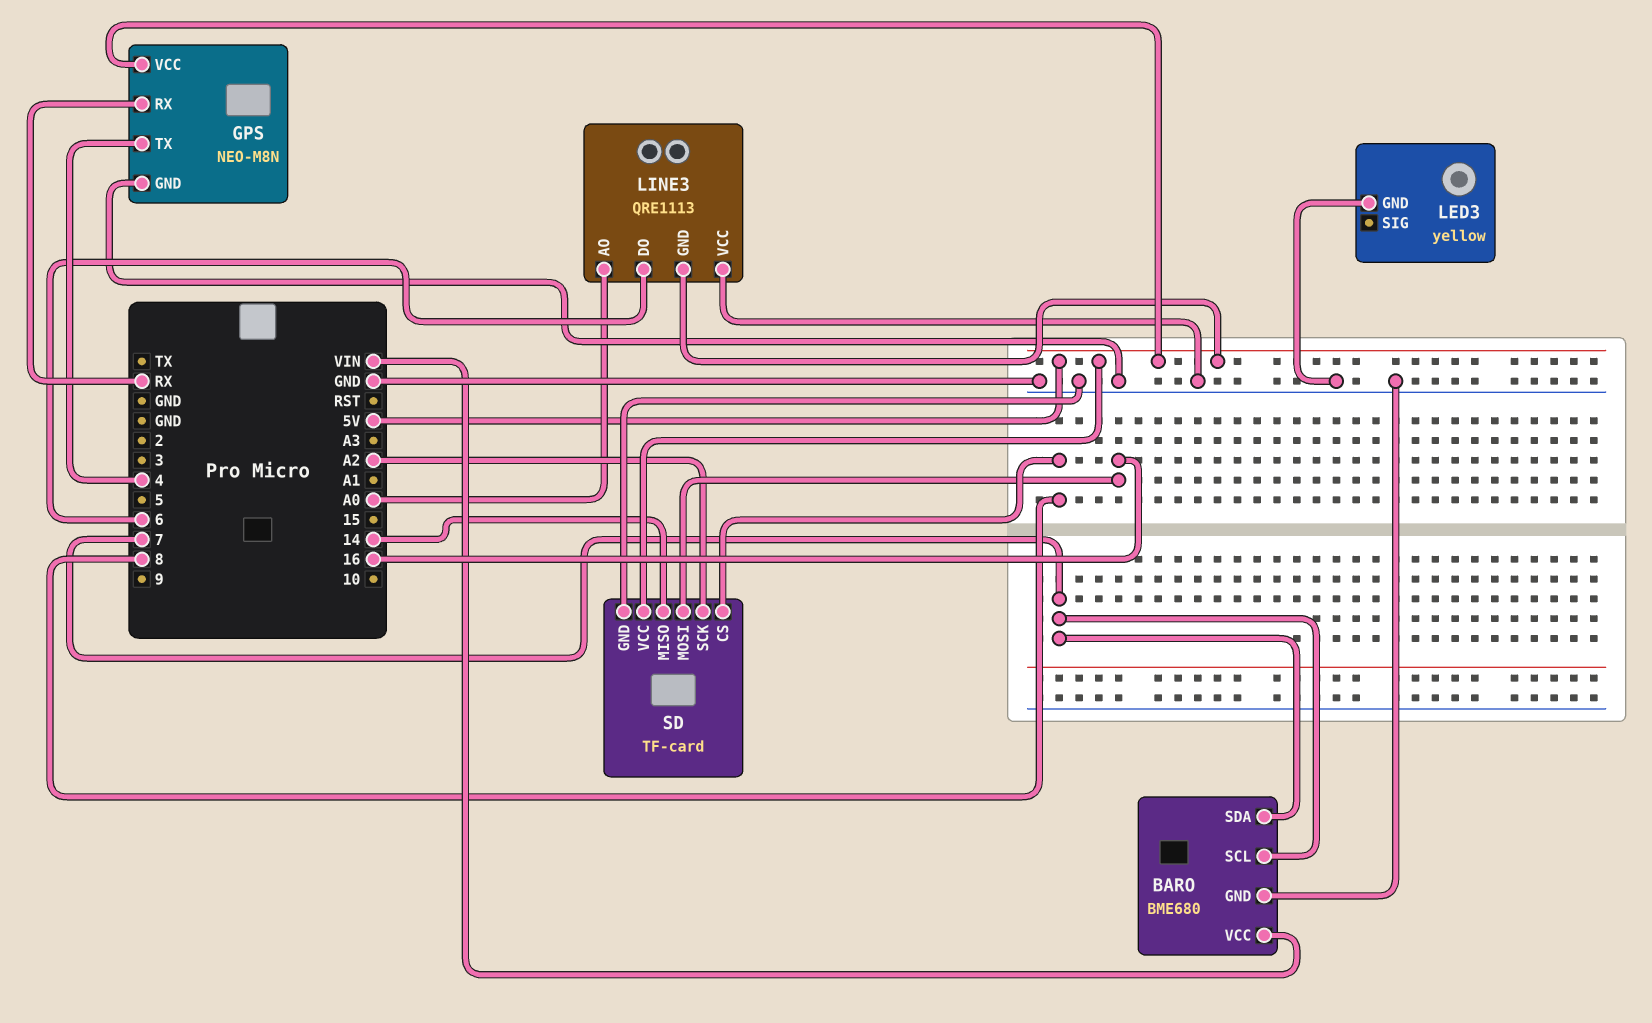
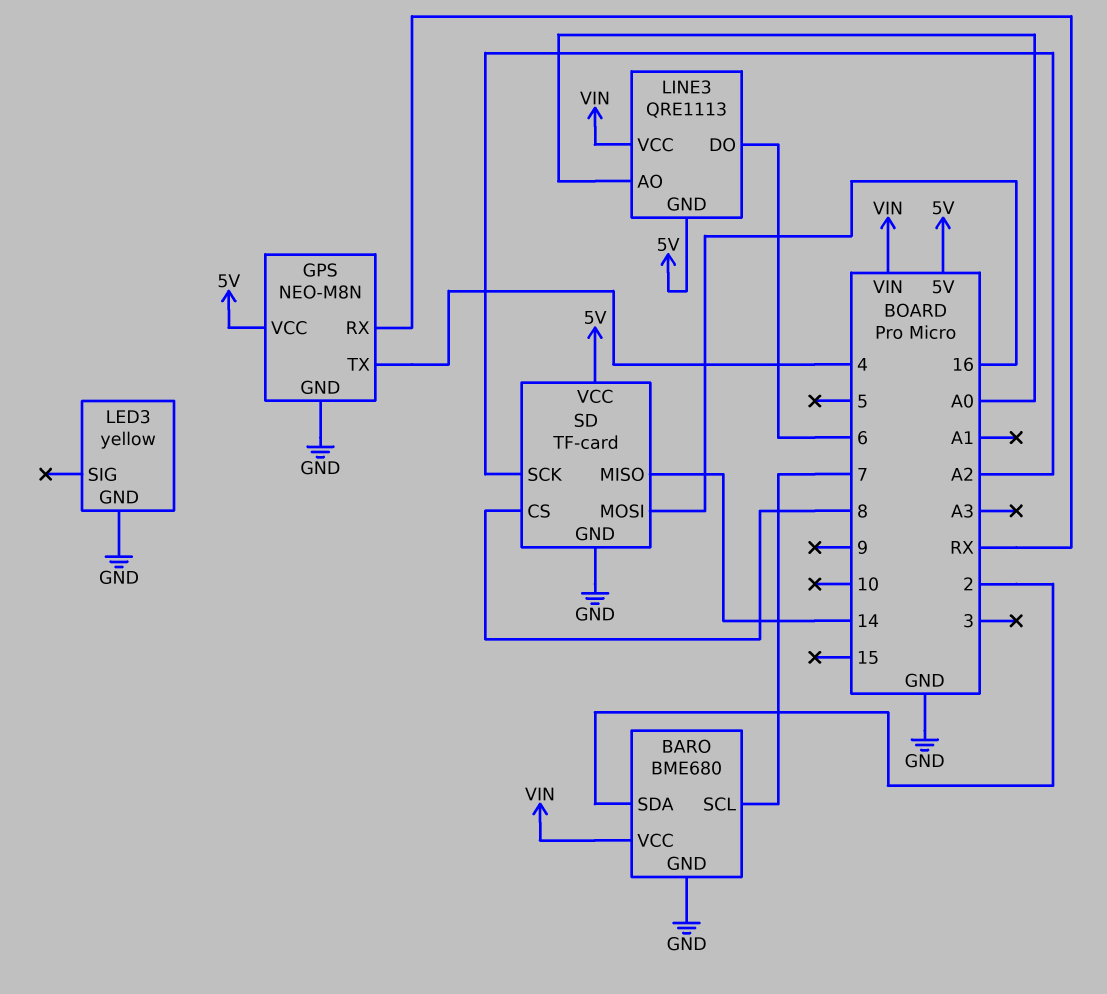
BARO pin SDA: 7 -> 2
LINE3 pin VCC: GND -> VIN

